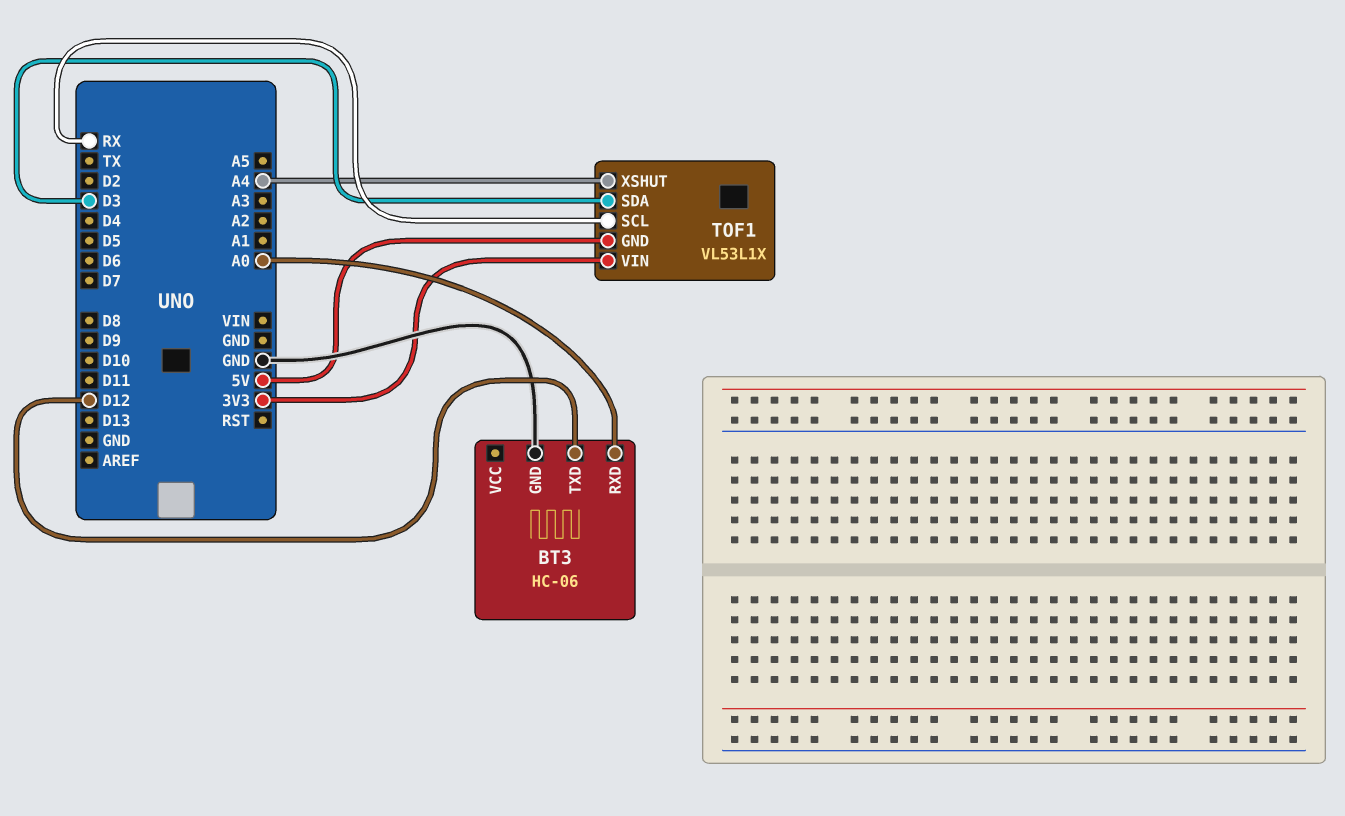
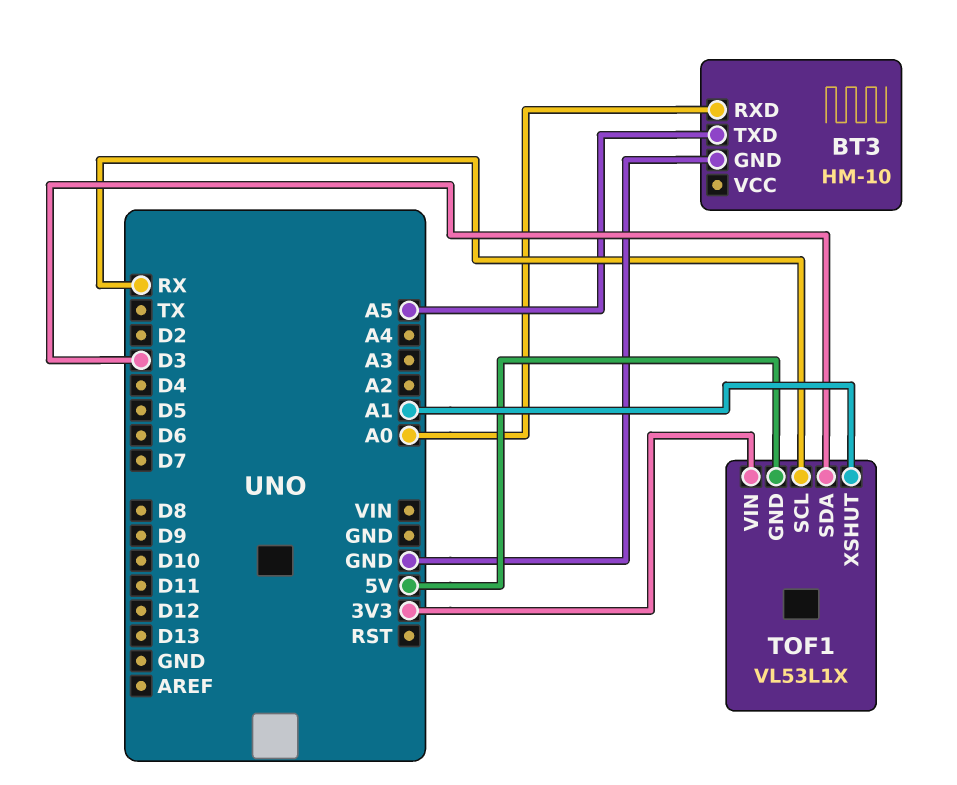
BT3: HC-06 -> HM-10
BT3 pin TXD: D12 -> A5
TOF1 pin XSHUT: A4 -> A1

